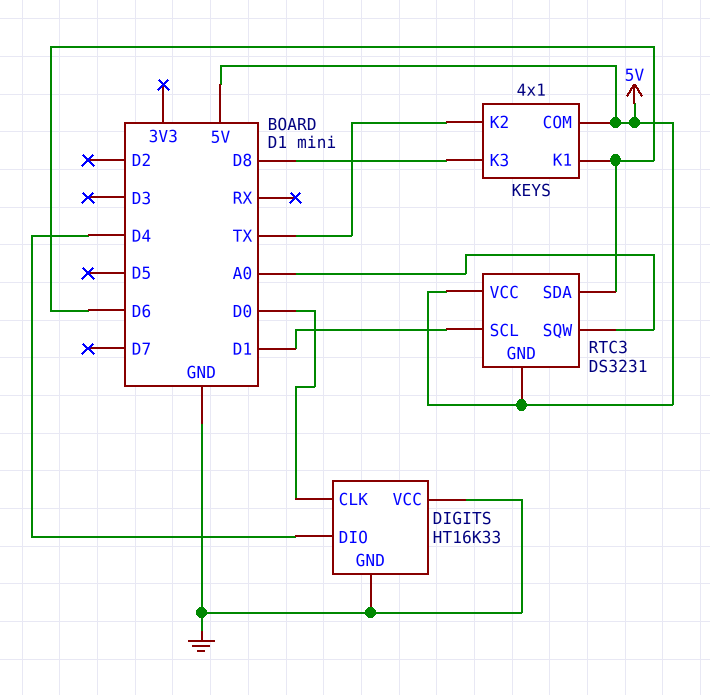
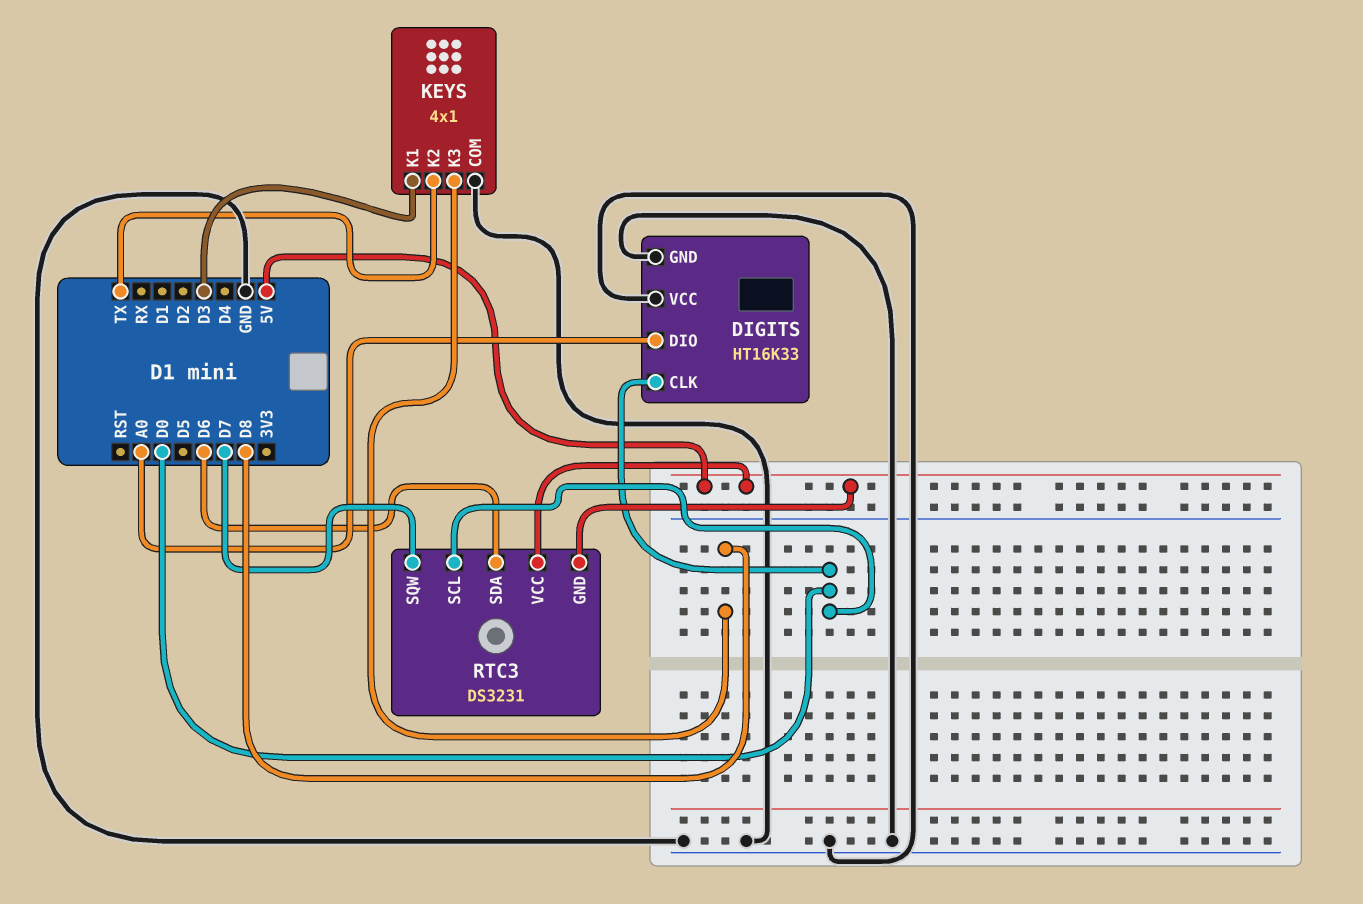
DIGITS pin DIO: D4 -> A0
KEYS pin COM: 5V -> GND
KEYS pin K1: D6 -> D3
RTC3 pin SCL: D1 -> D0
RTC3 pin SQW: A0 -> D7

